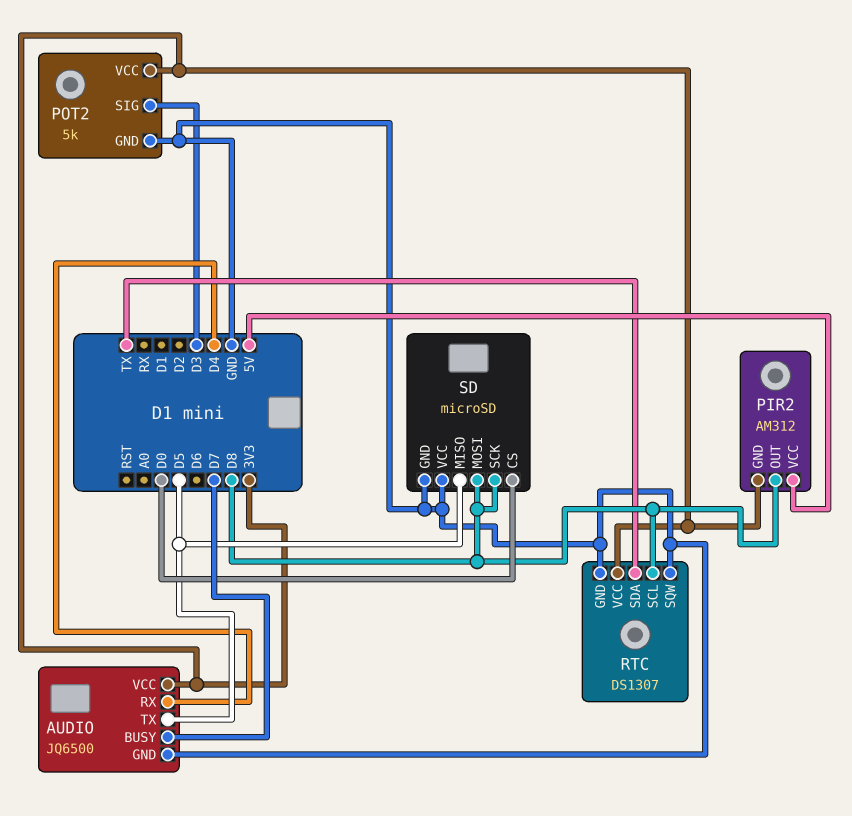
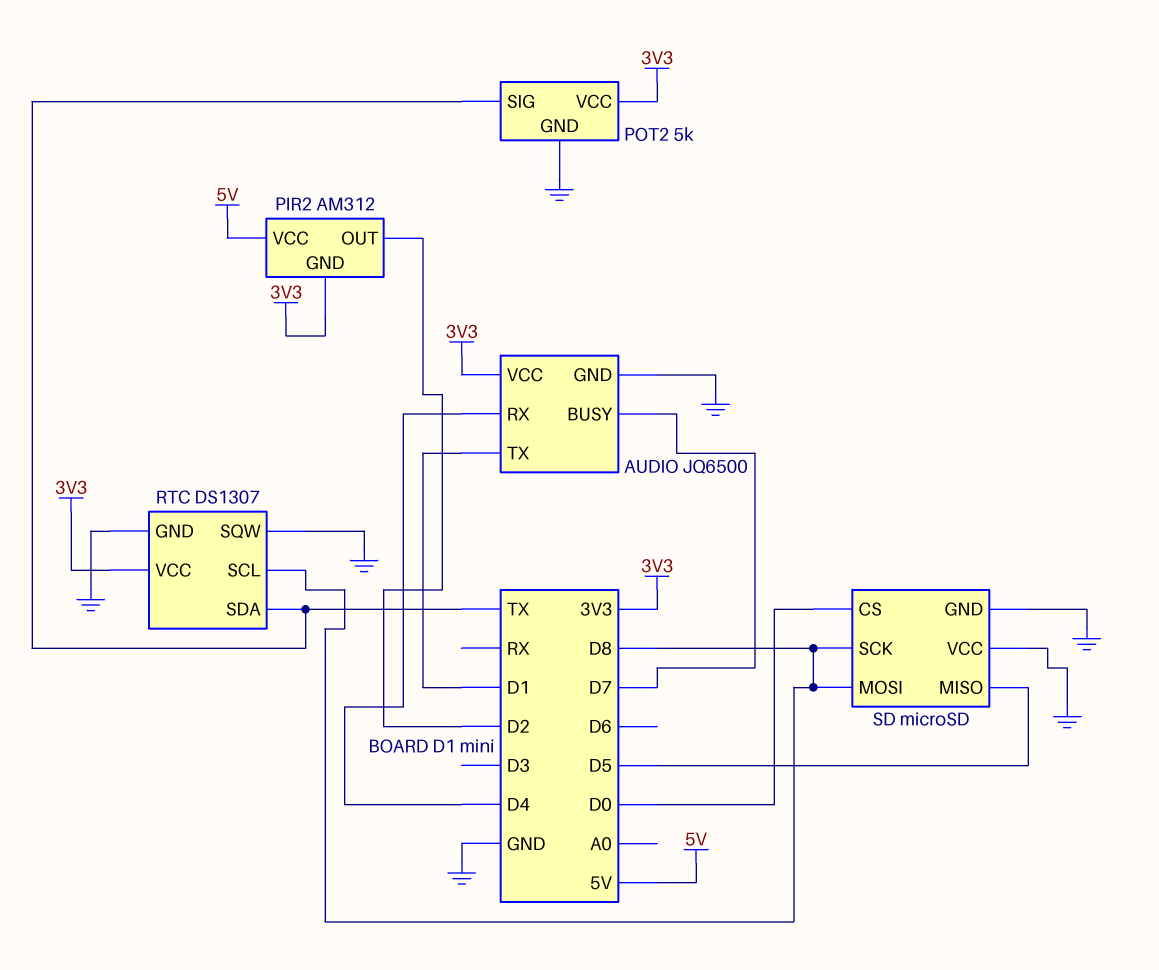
AUDIO pin TX: D5 -> D1
PIR2 pin OUT: D8 -> D2
POT2 pin SIG: D3 -> TX

